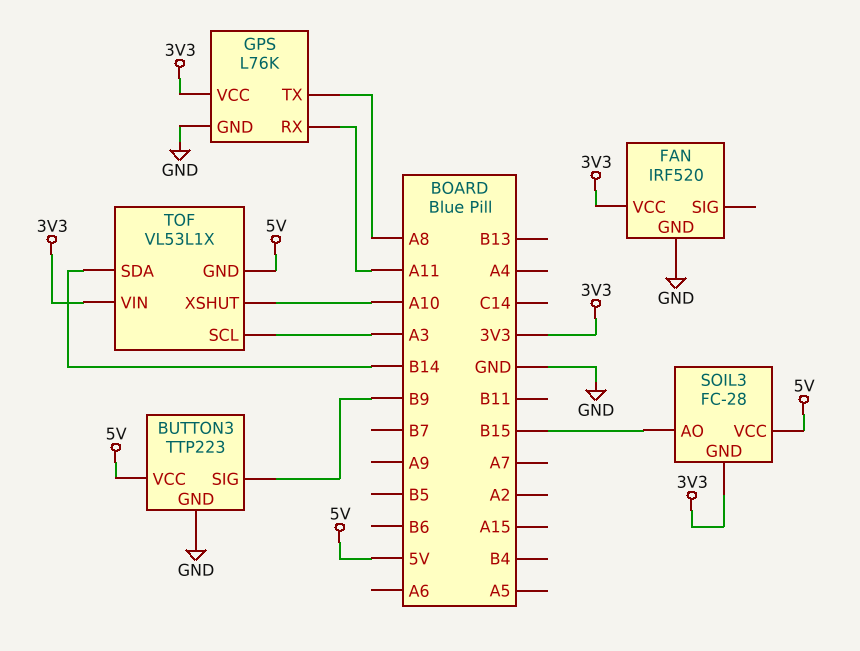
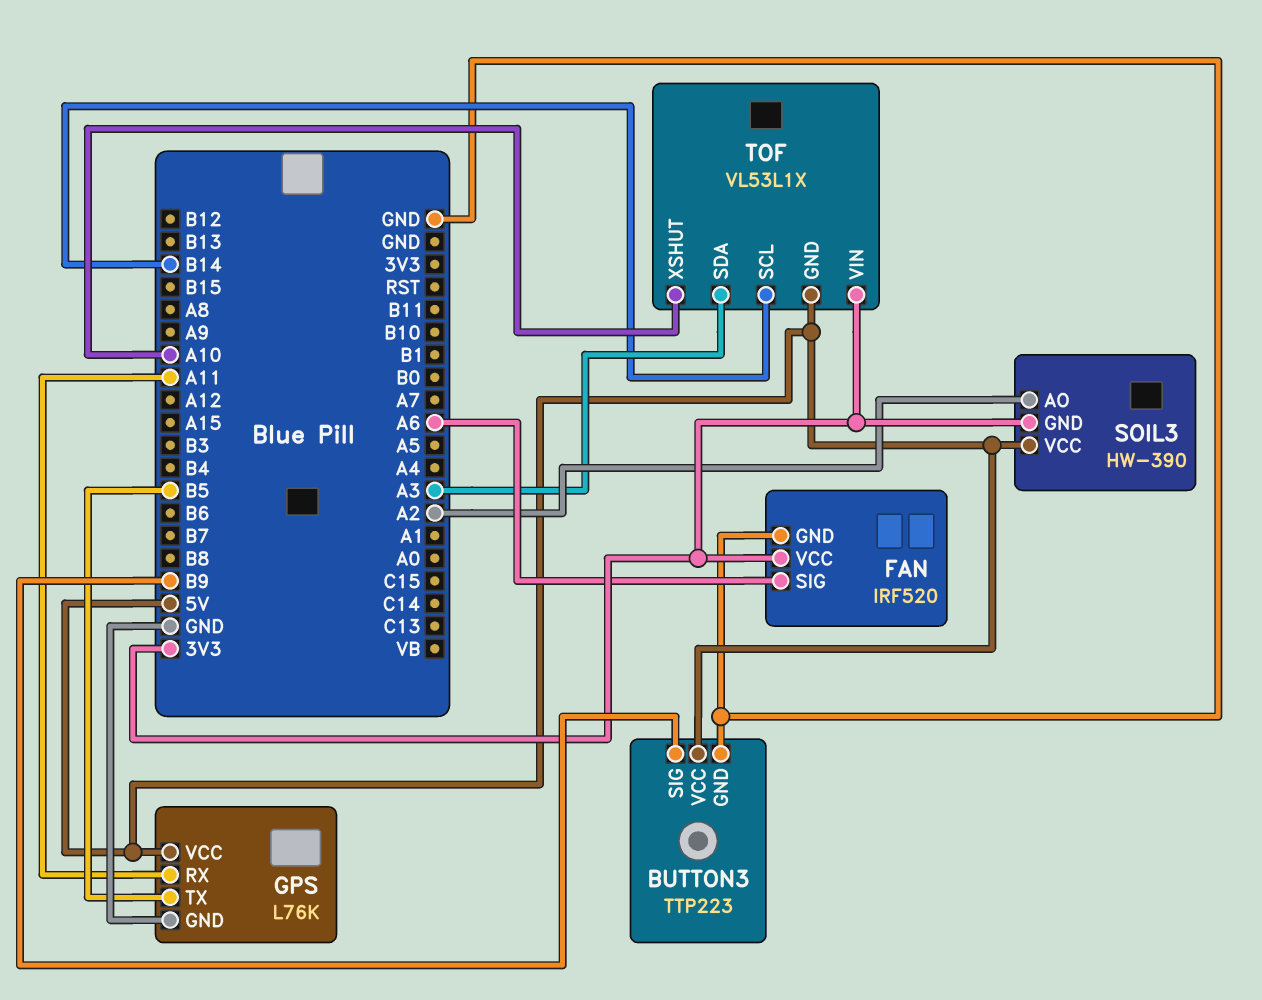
FAN pin SIG: none -> A6
GPS pin TX: A8 -> B5
GPS pin VCC: 3V3 -> 5V
SOIL3: FC-28 -> HW-390
SOIL3 pin AO: B15 -> A2
TOF pin SCL: A3 -> B14
TOF pin SDA: B14 -> A3

